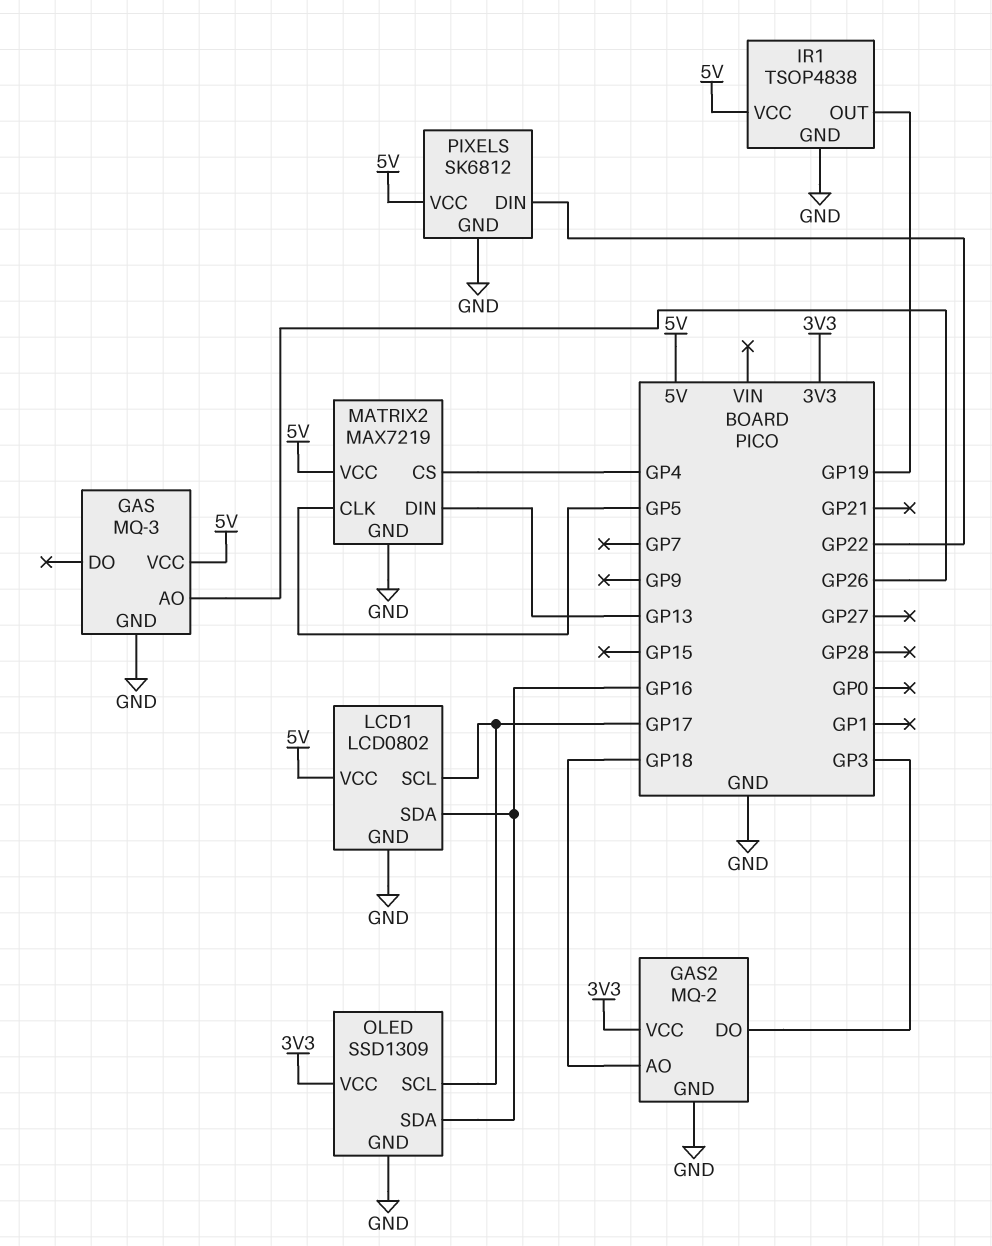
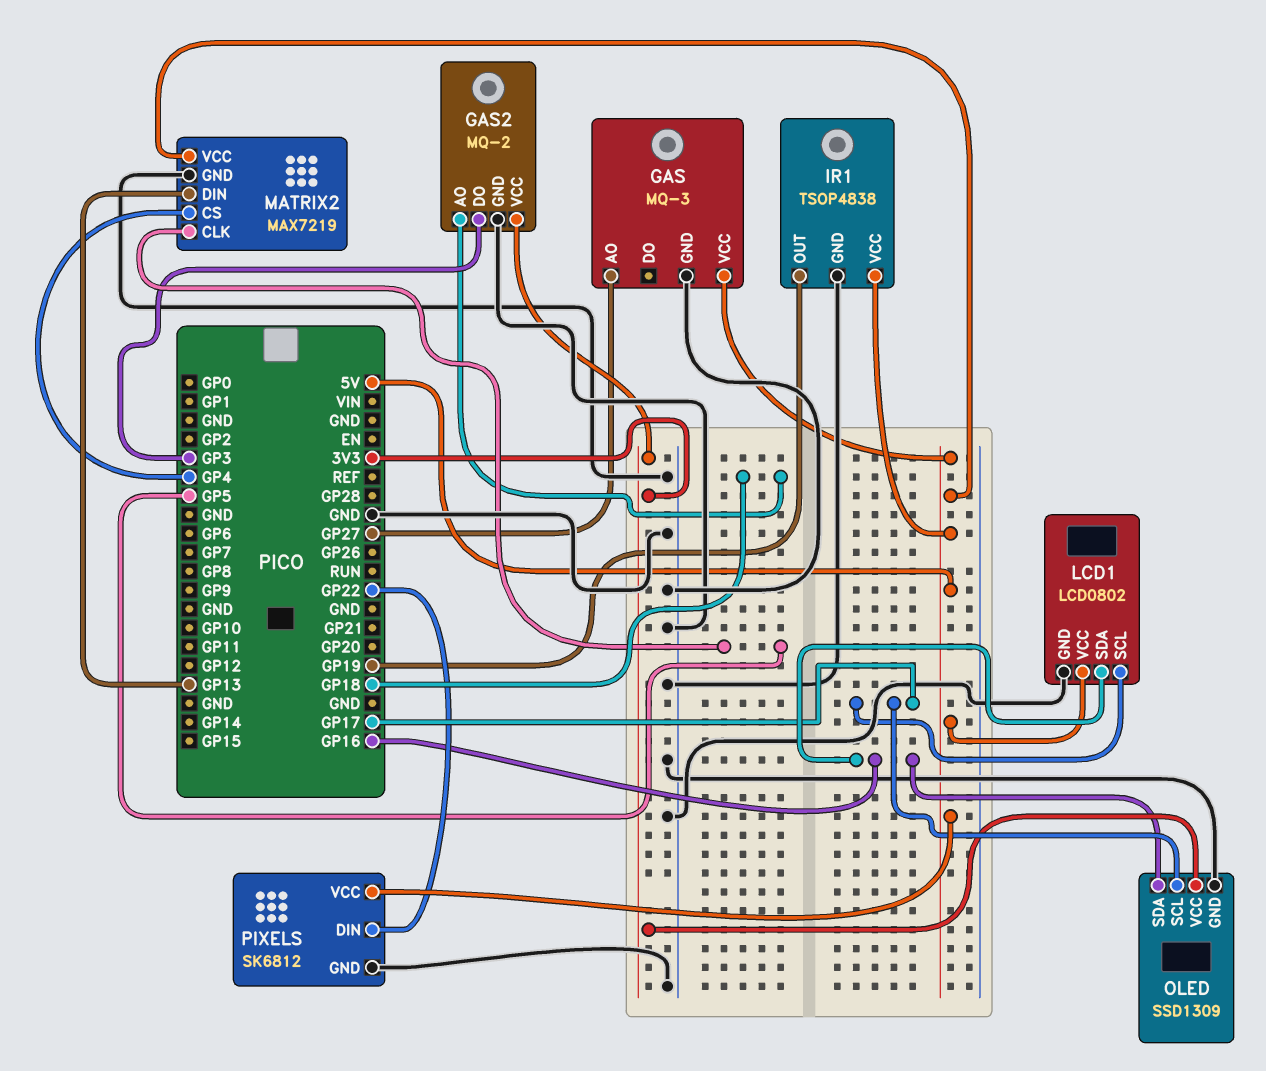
GAS pin AO: GP26 -> GP27

